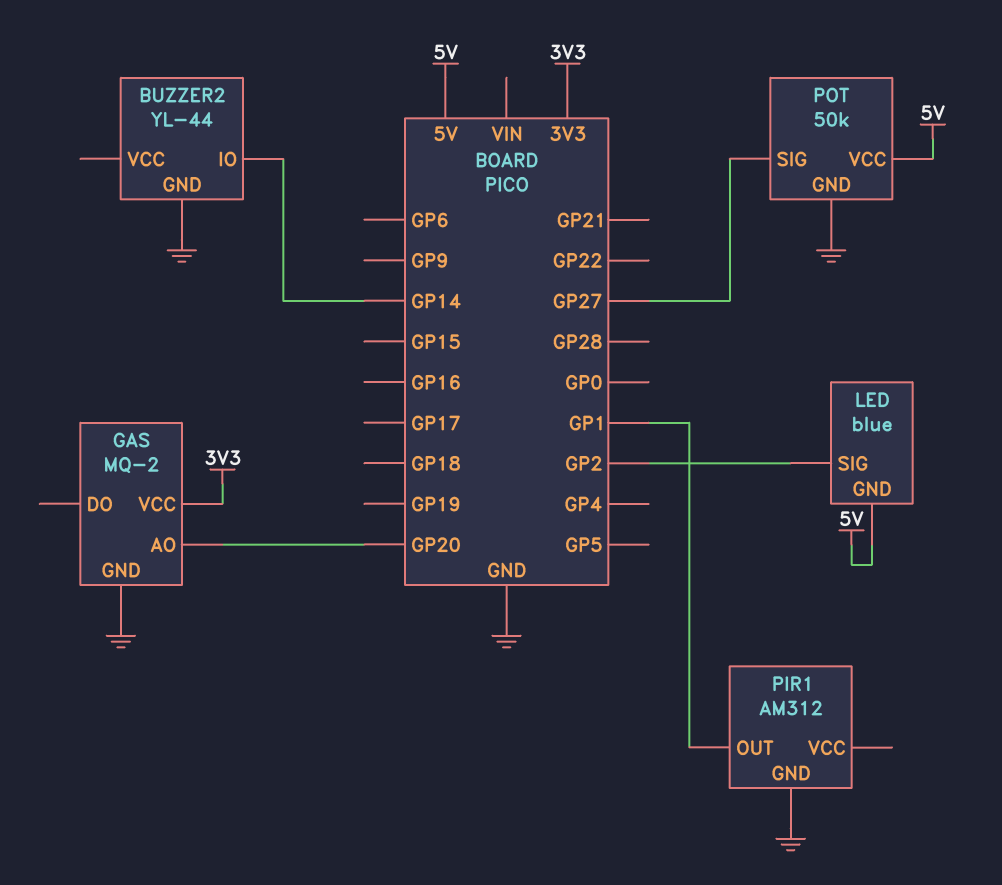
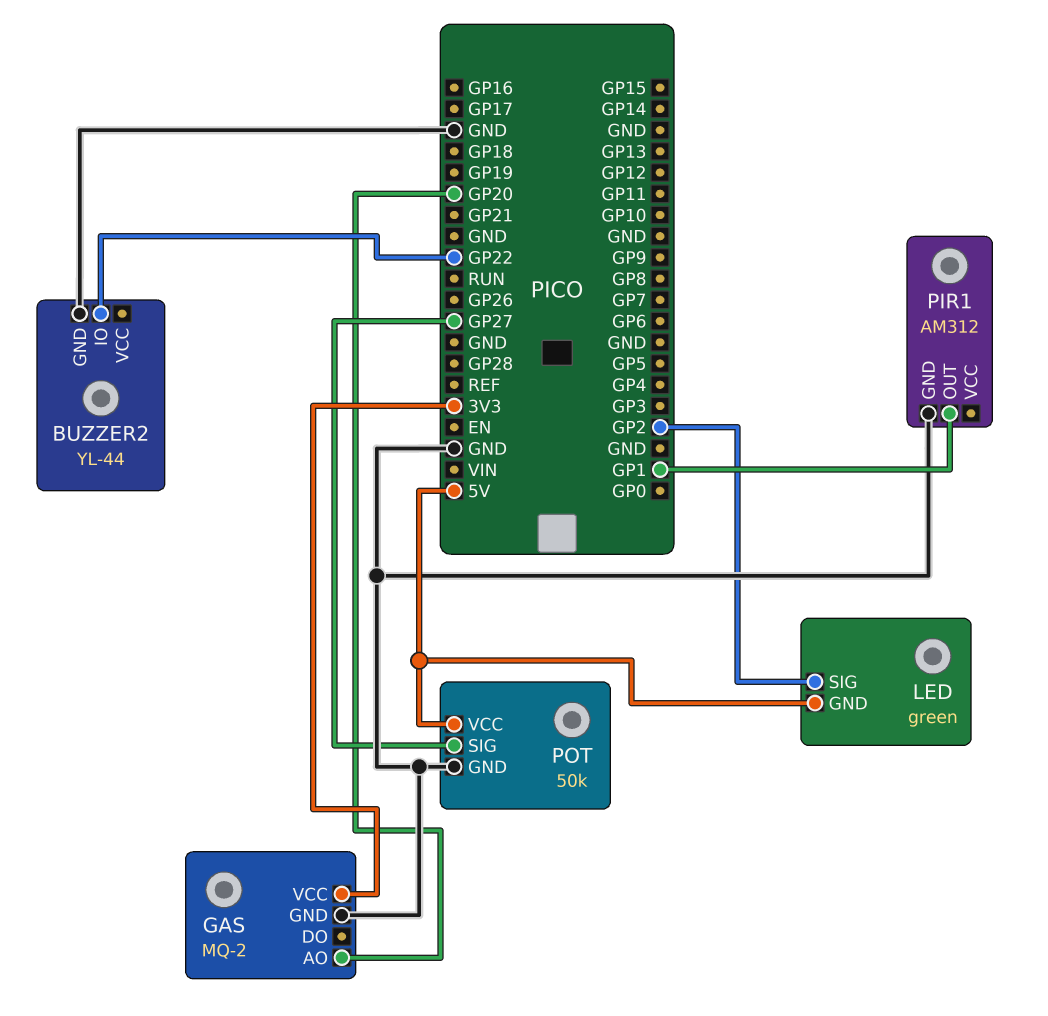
BUZZER2 pin IO: GP14 -> GP22
LED: blue -> green

